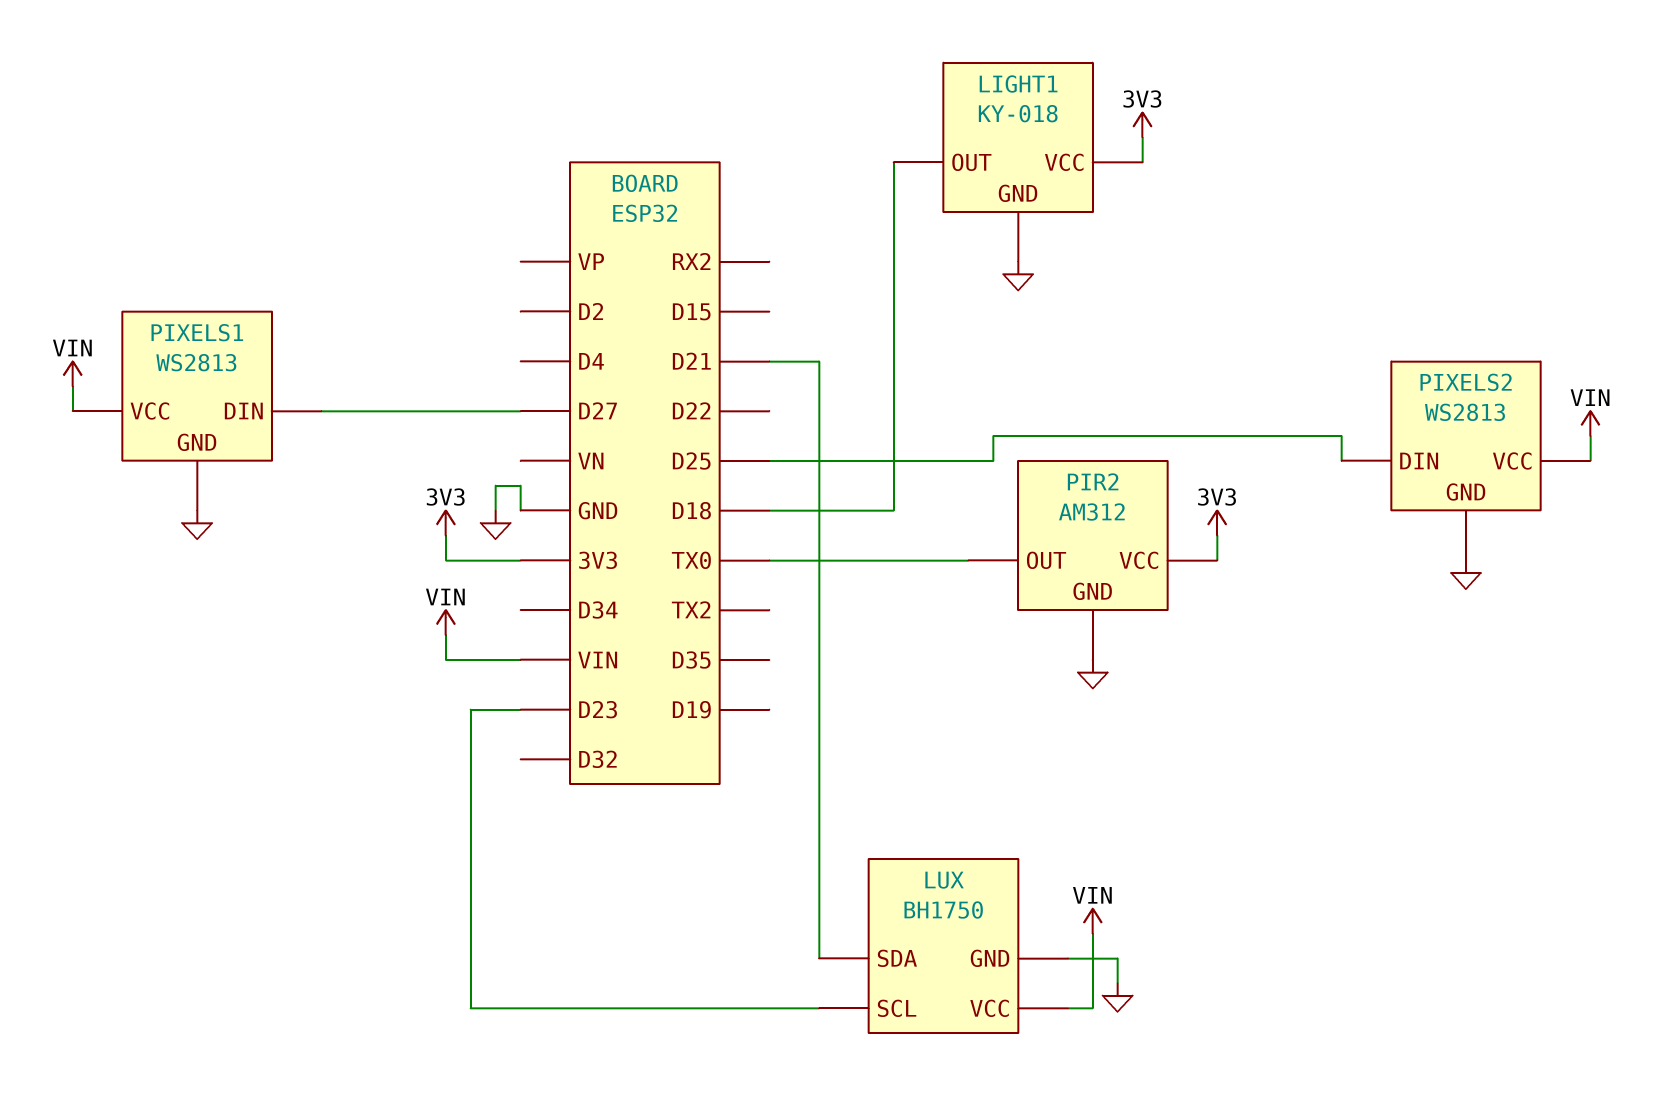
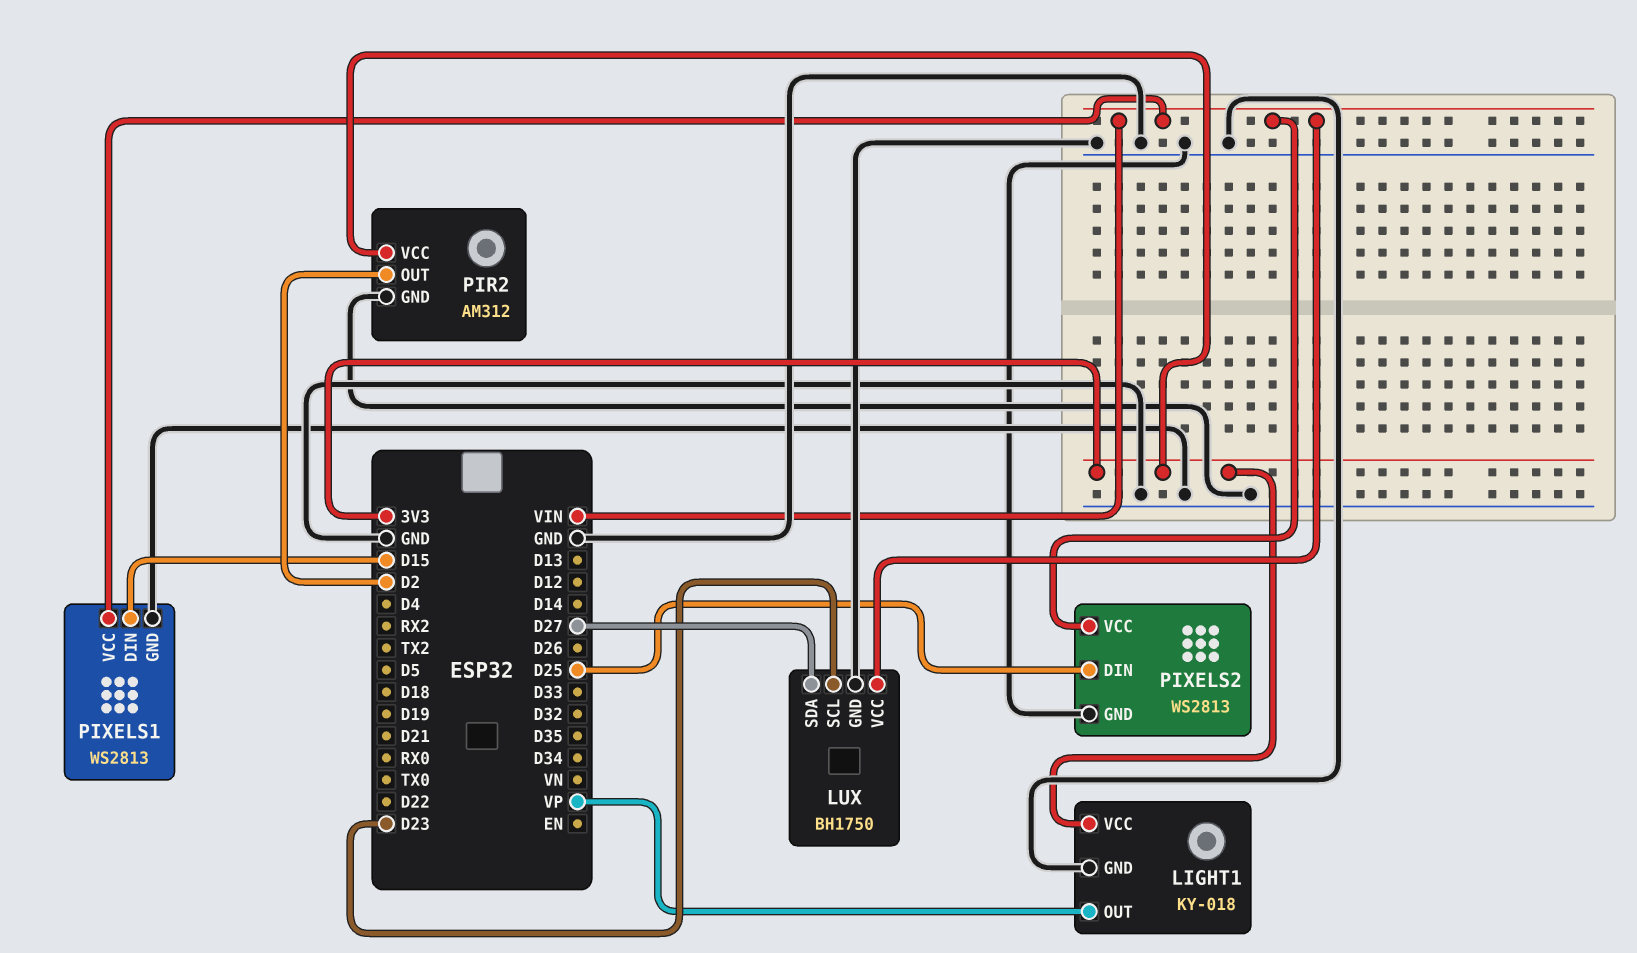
LIGHT1 pin OUT: D18 -> VP
LUX pin SDA: D21 -> D27
PIR2 pin OUT: TX0 -> D2
PIXELS1 pin DIN: D27 -> D15

